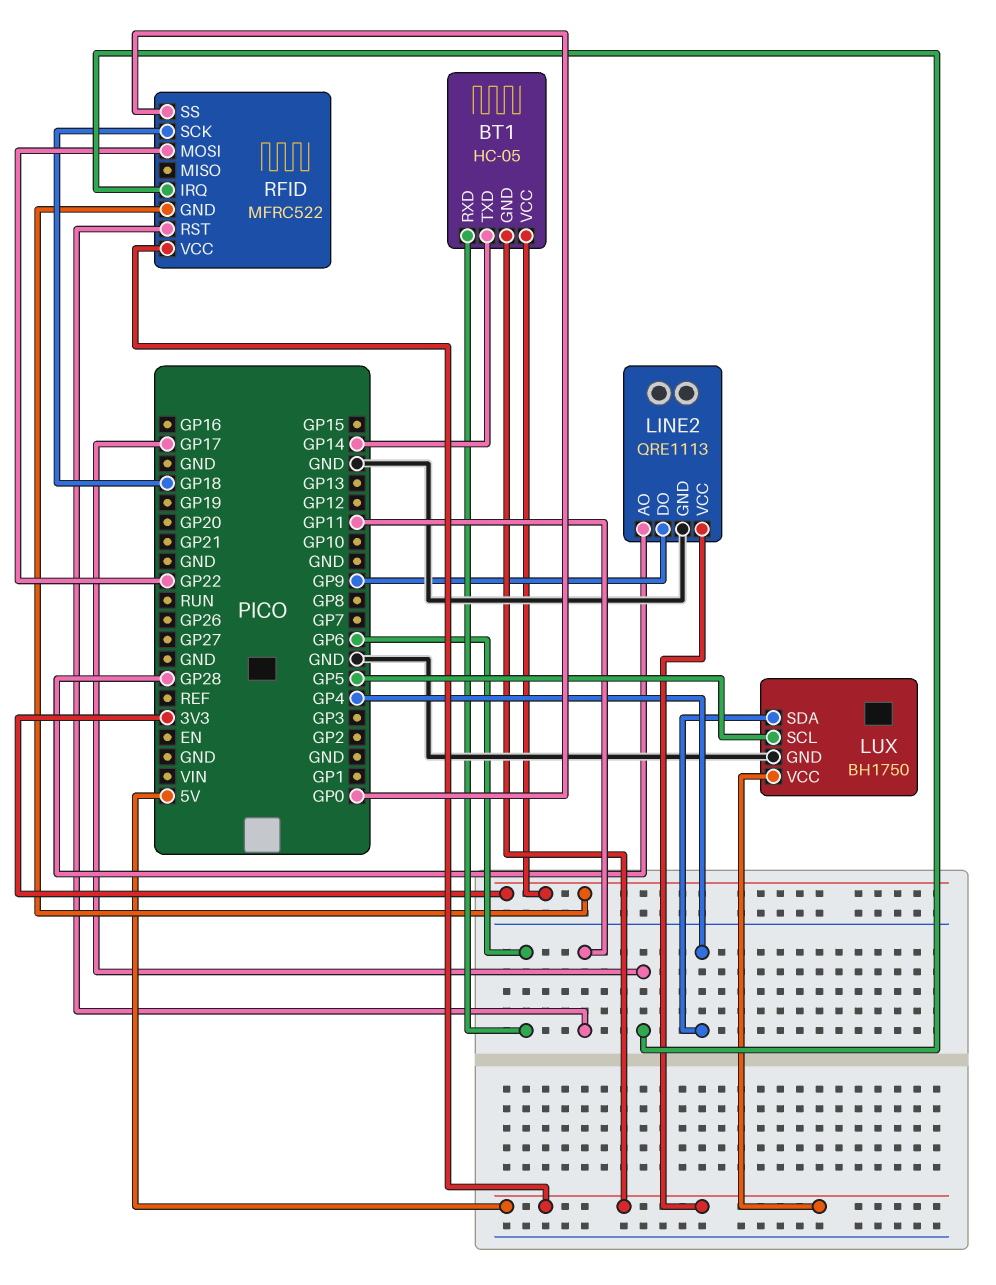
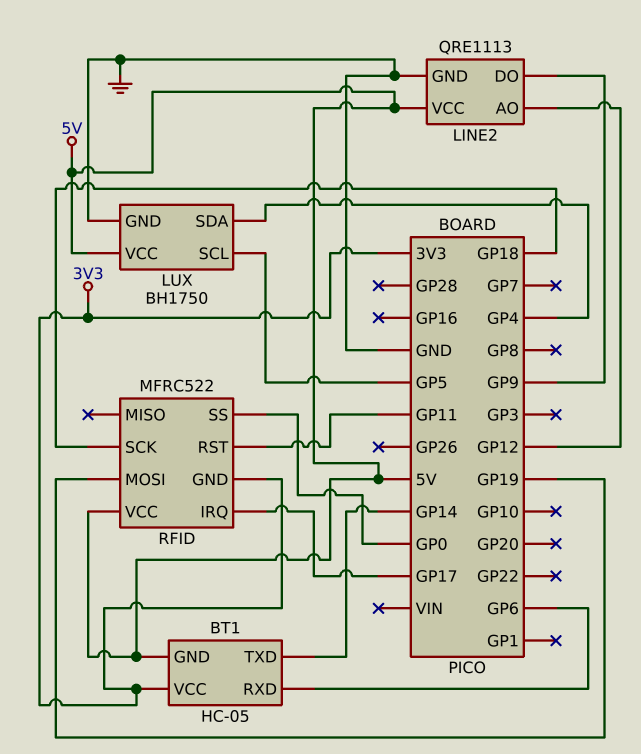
LINE2 pin AO: GP28 -> GP12
RFID pin MOSI: GP22 -> GP19

